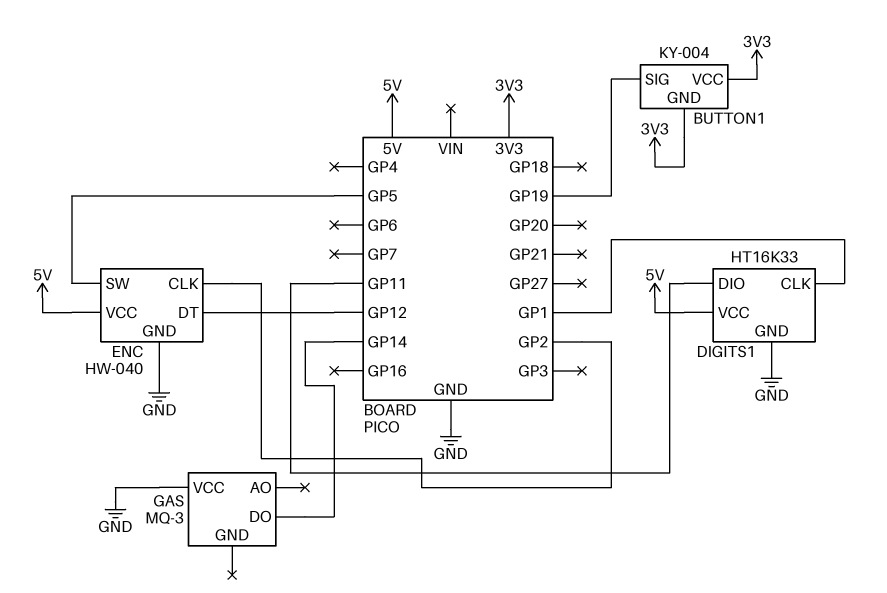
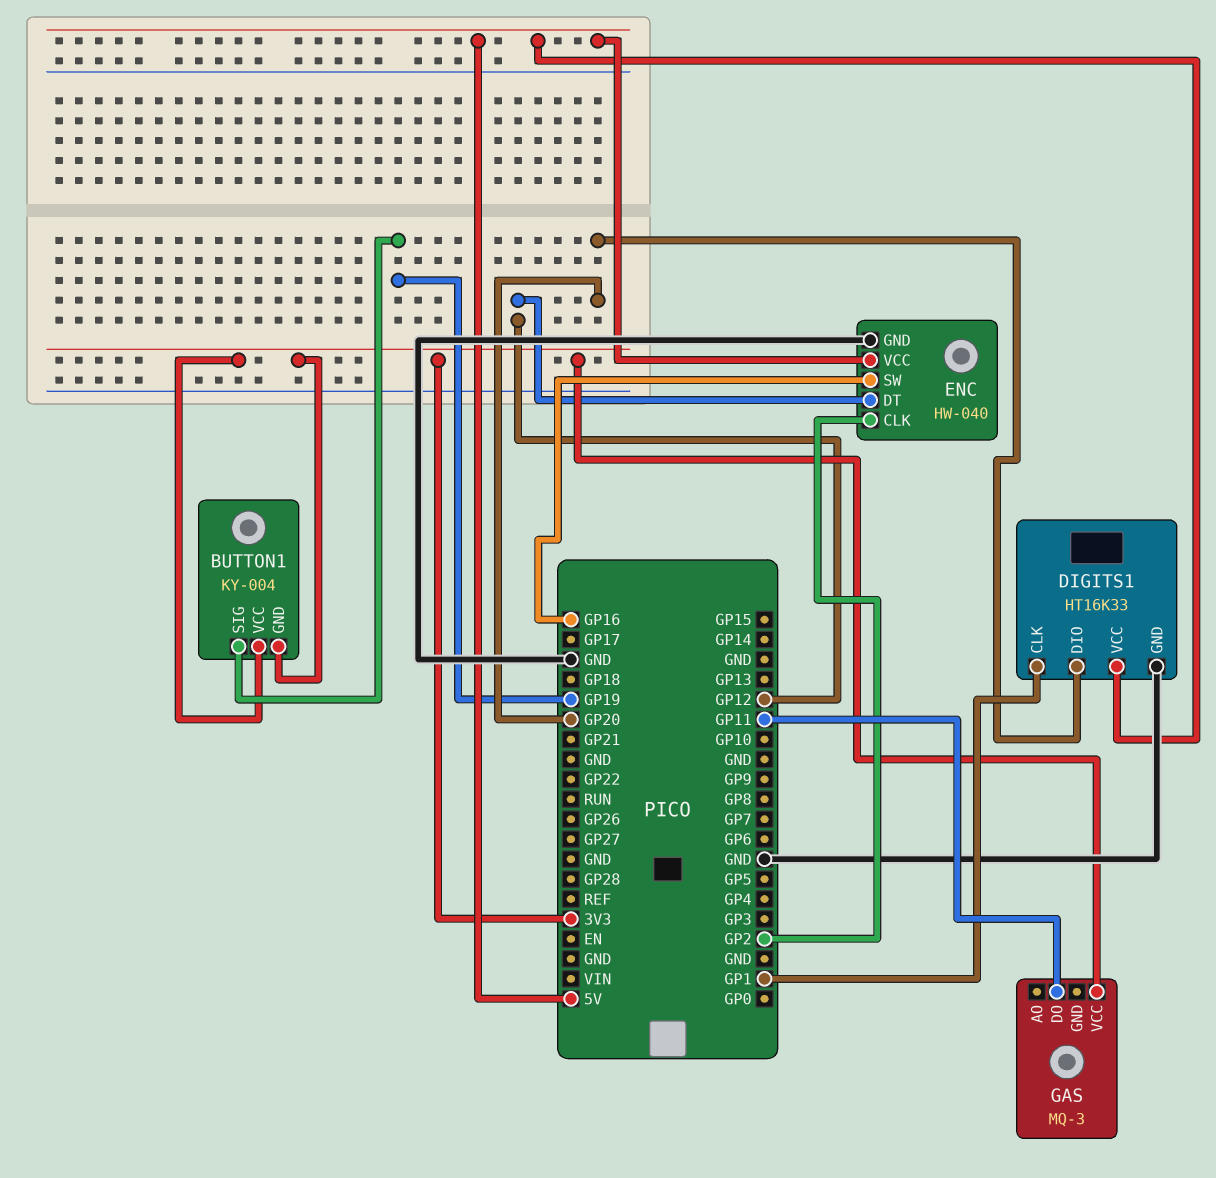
DIGITS1 pin DIO: GP11 -> GP20
ENC pin SW: GP5 -> GP16
GAS pin DO: GP14 -> GP11
GAS pin VCC: GND -> 3V3

